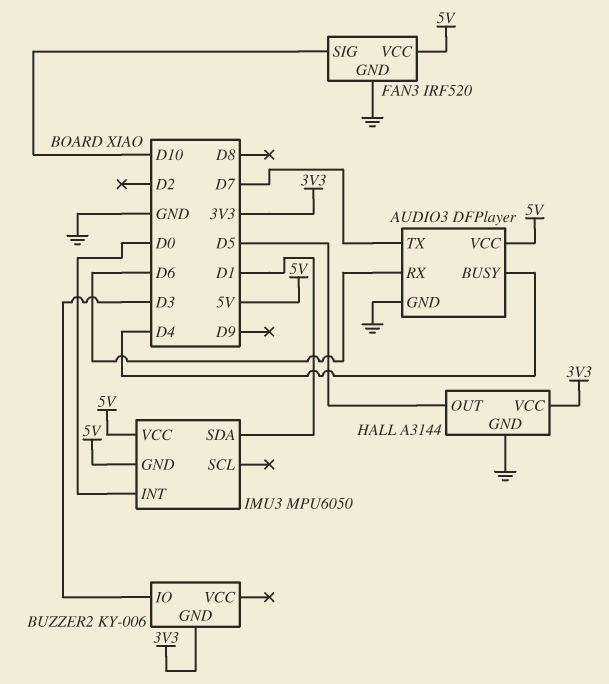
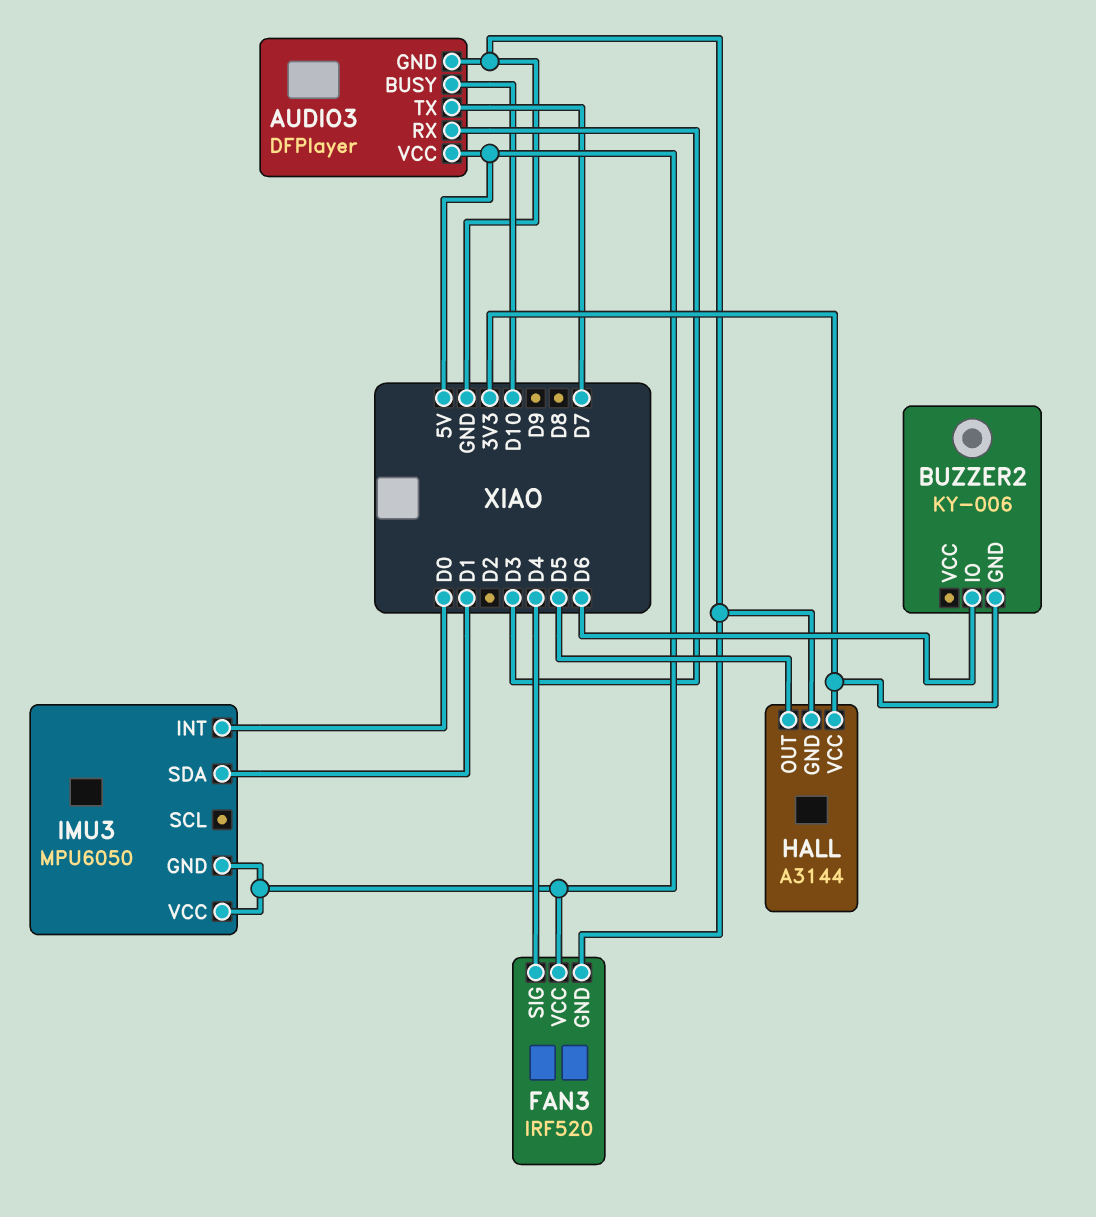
AUDIO3 pin BUSY: D4 -> D10
AUDIO3 pin RX: D6 -> D3
BUZZER2 pin IO: D3 -> D6
FAN3 pin SIG: D10 -> D4

